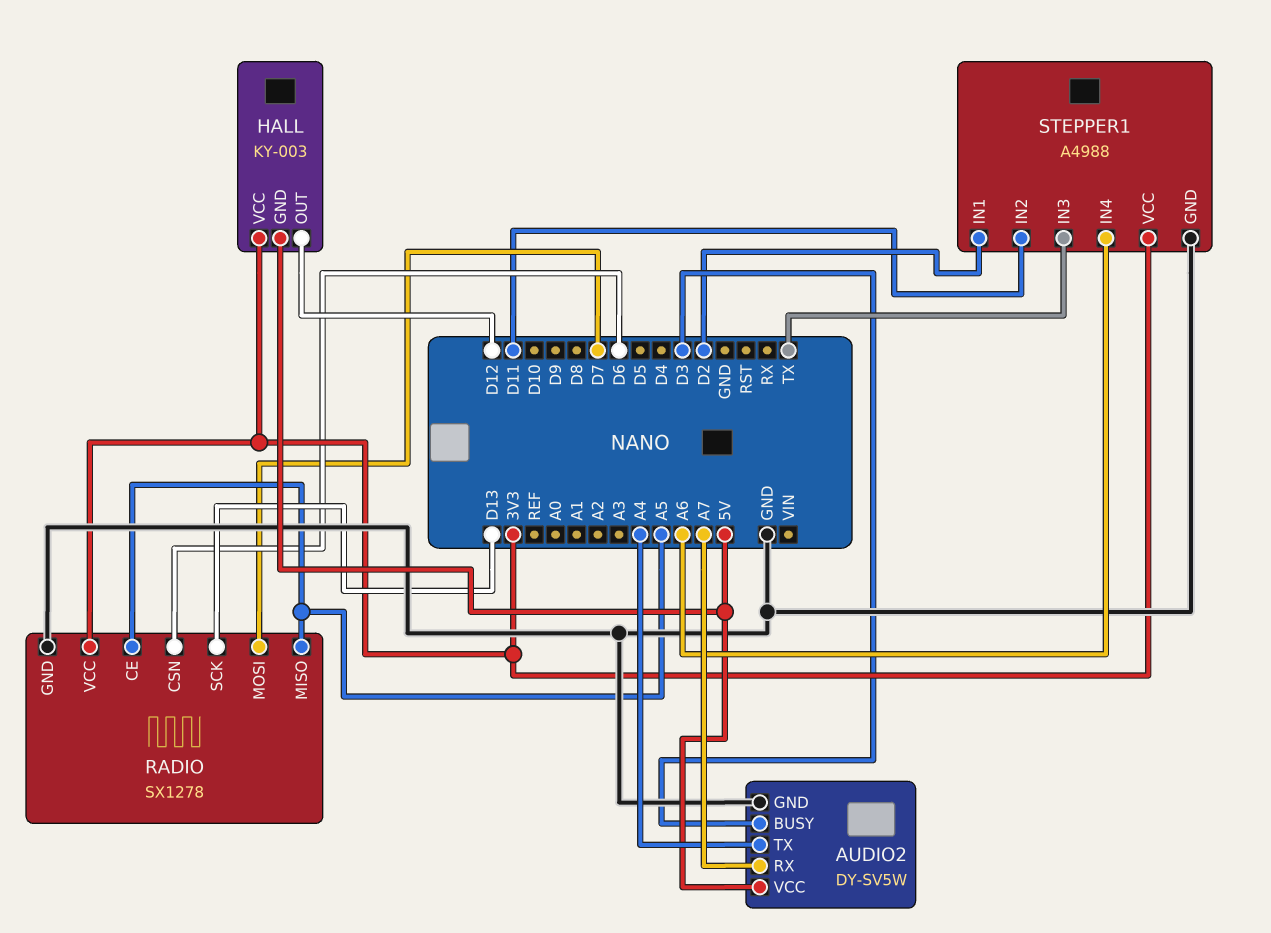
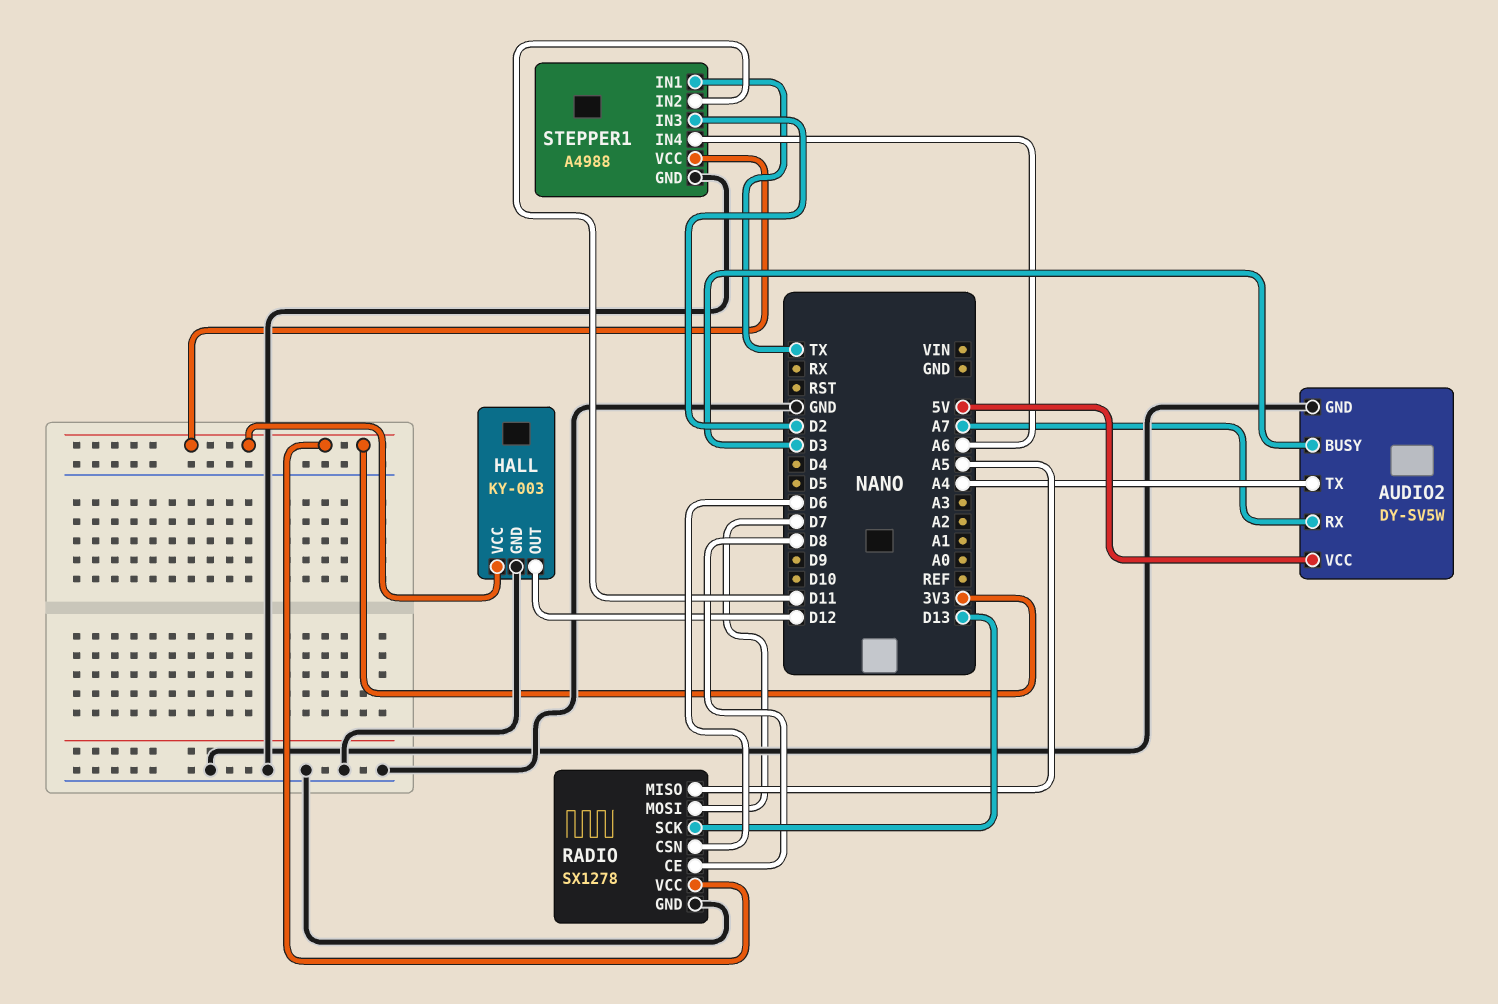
HALL pin GND: 5V -> GND
RADIO pin CE: A5 -> D8
STEPPER1 pin IN1: D2 -> TX
STEPPER1 pin IN3: TX -> D2

